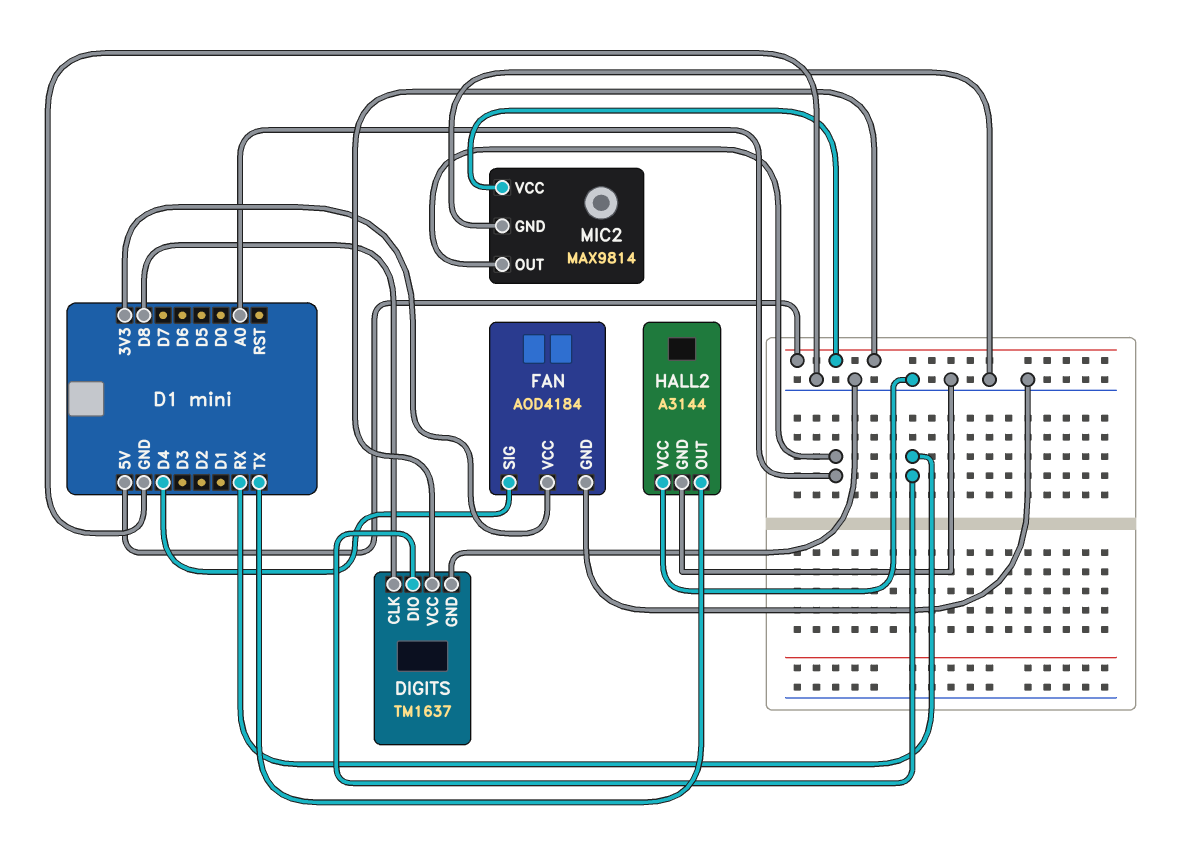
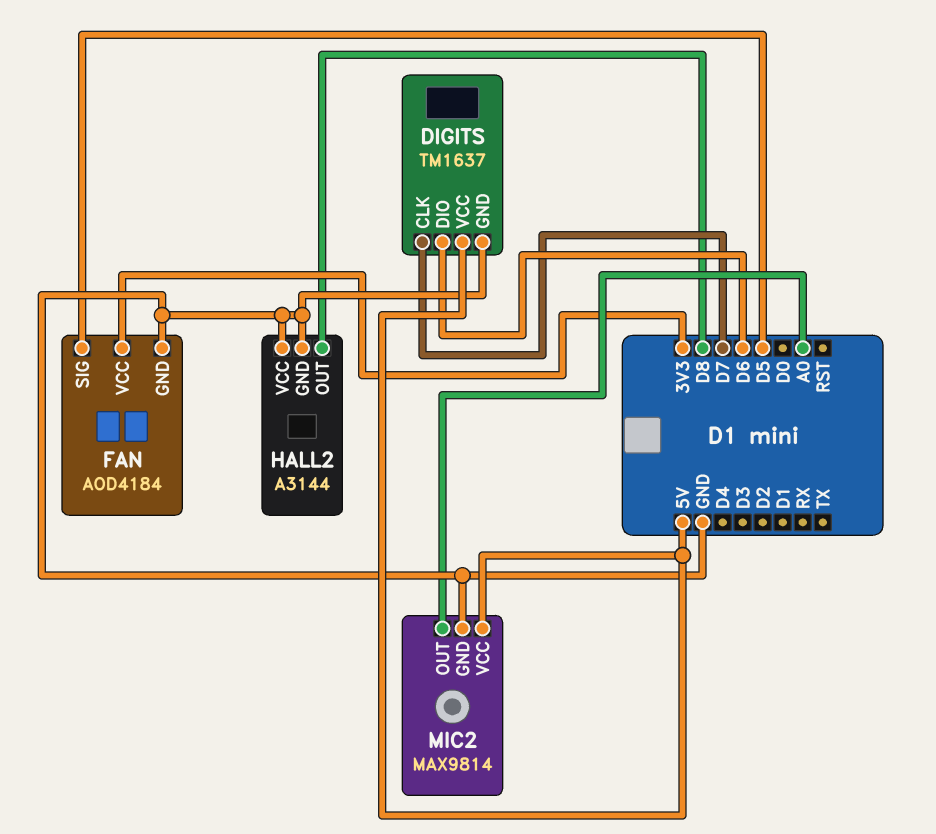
DIGITS pin CLK: D8 -> D7
DIGITS pin DIO: RX -> D6
FAN pin SIG: D4 -> D5
HALL2 pin OUT: TX -> D8

